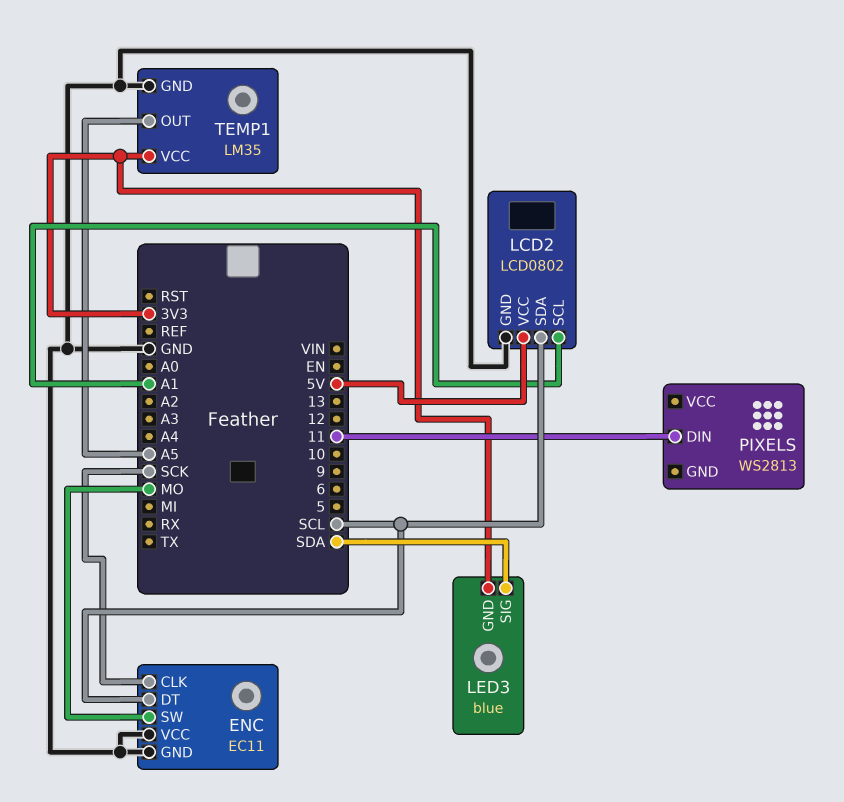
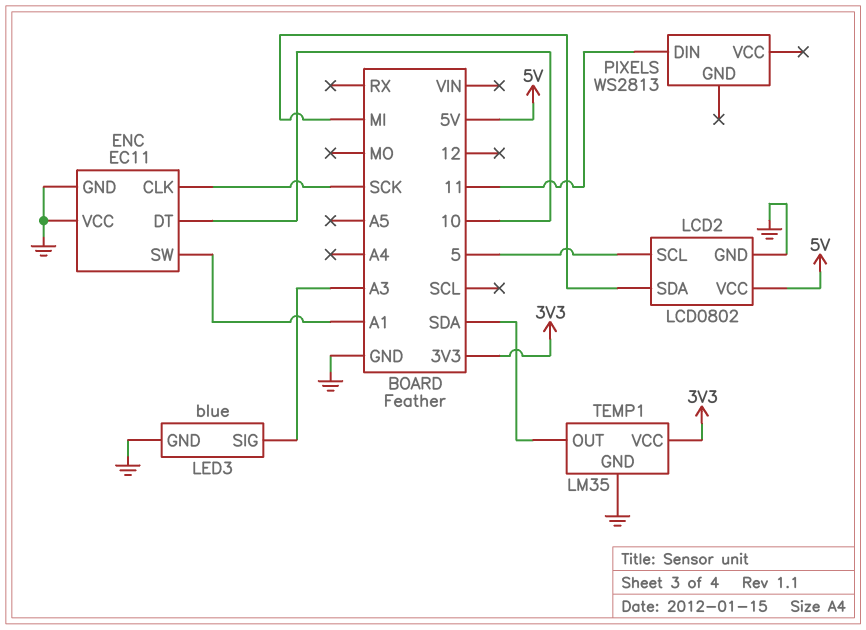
ENC pin DT: SCL -> 10
ENC pin SW: MO -> A1
LCD2 pin SCL: A1 -> 5
LCD2 pin SDA: SCL -> MI
LED3 pin GND: 3V3 -> GND
LED3 pin SIG: SDA -> A3
TEMP1 pin OUT: A5 -> SDA

